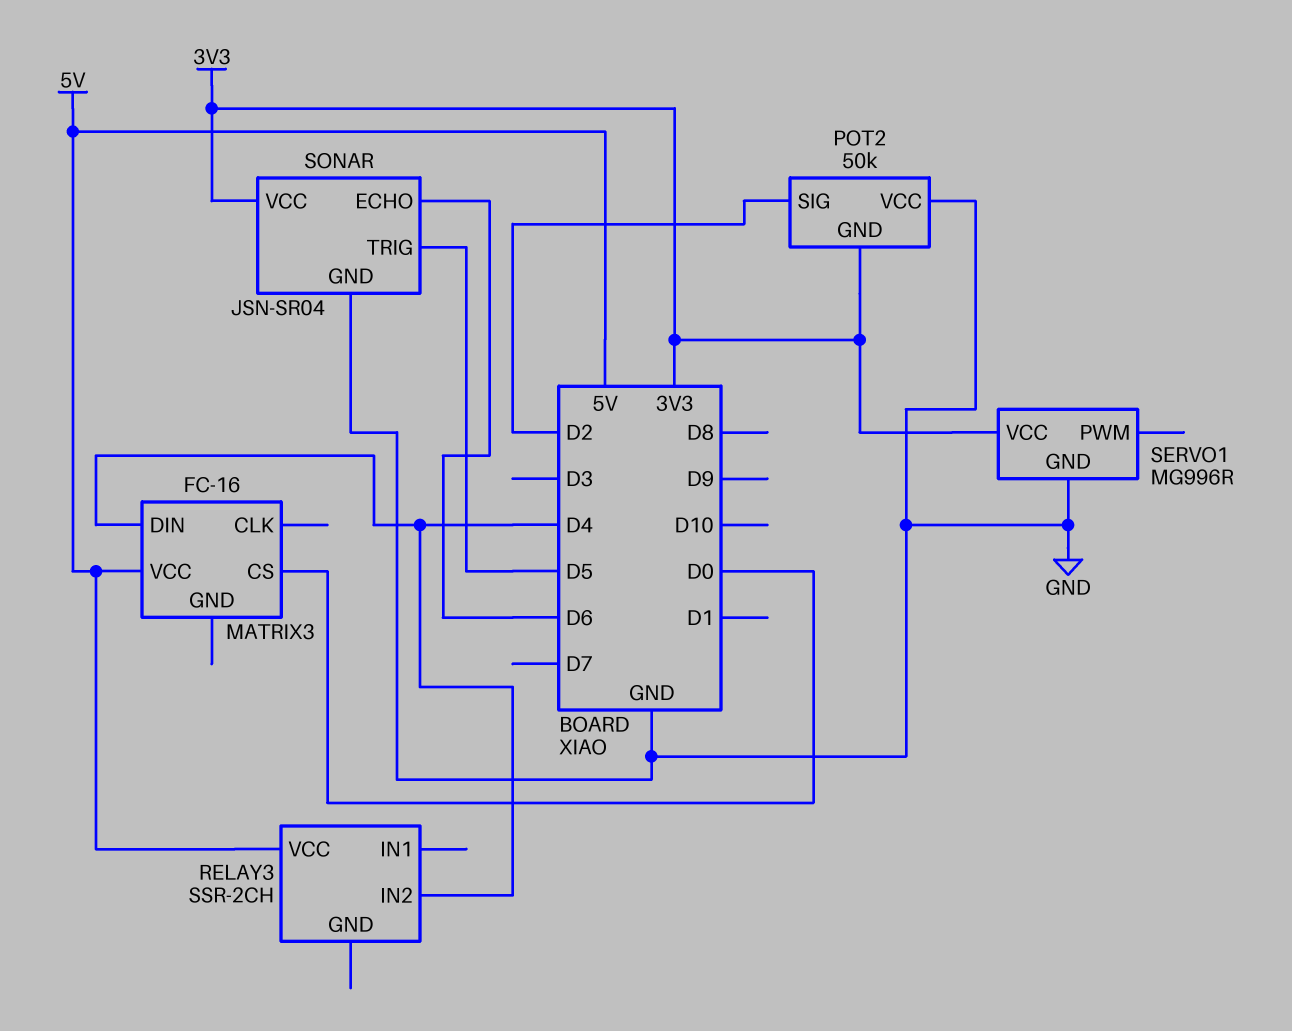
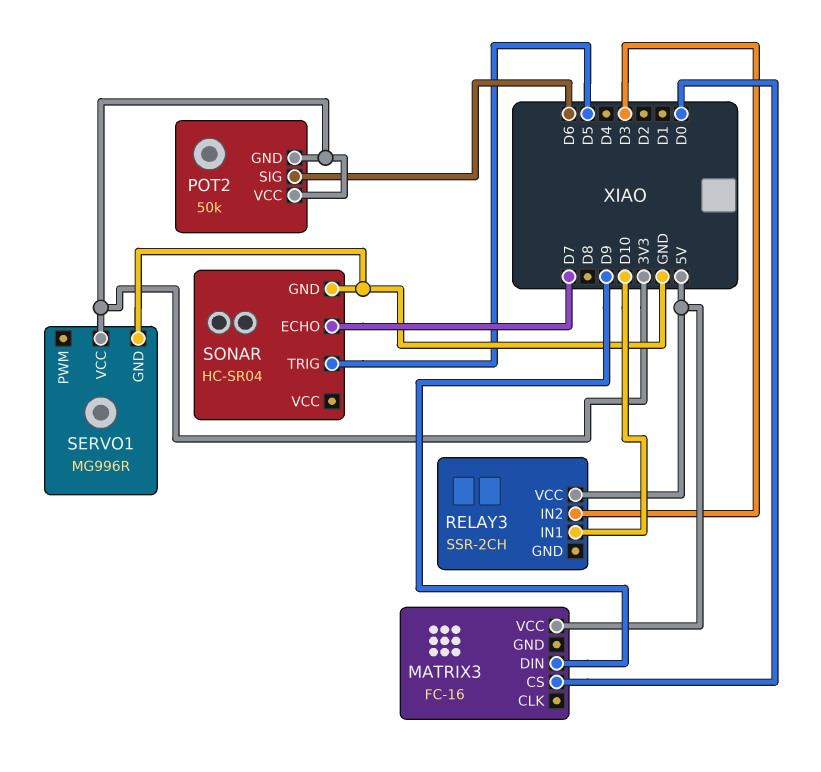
MATRIX3 pin DIN: D4 -> D9
POT2 pin SIG: D2 -> D6
POT2 pin VCC: GND -> 3V3
RELAY3 pin IN1: none -> D10
RELAY3 pin IN2: D4 -> D3
SONAR: JSN-SR04 -> HC-SR04
SONAR pin ECHO: D6 -> D7
SONAR pin VCC: 3V3 -> none

